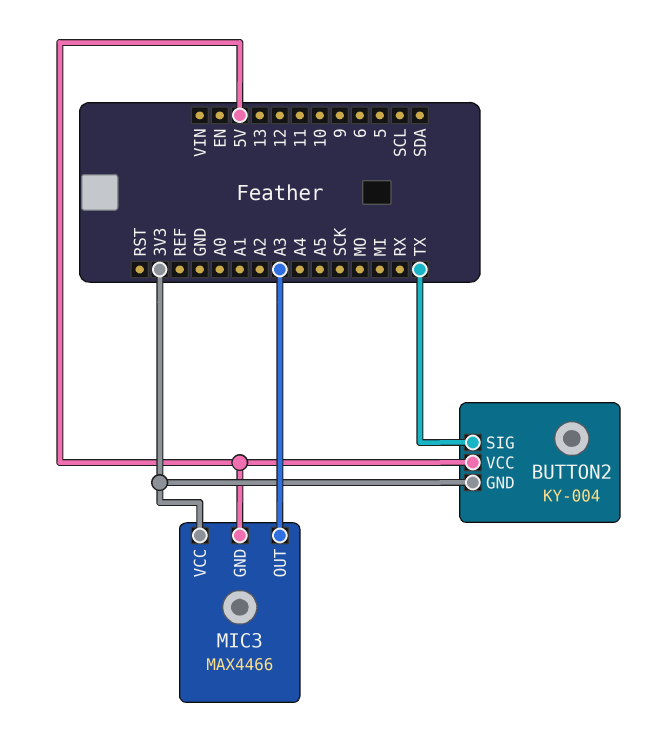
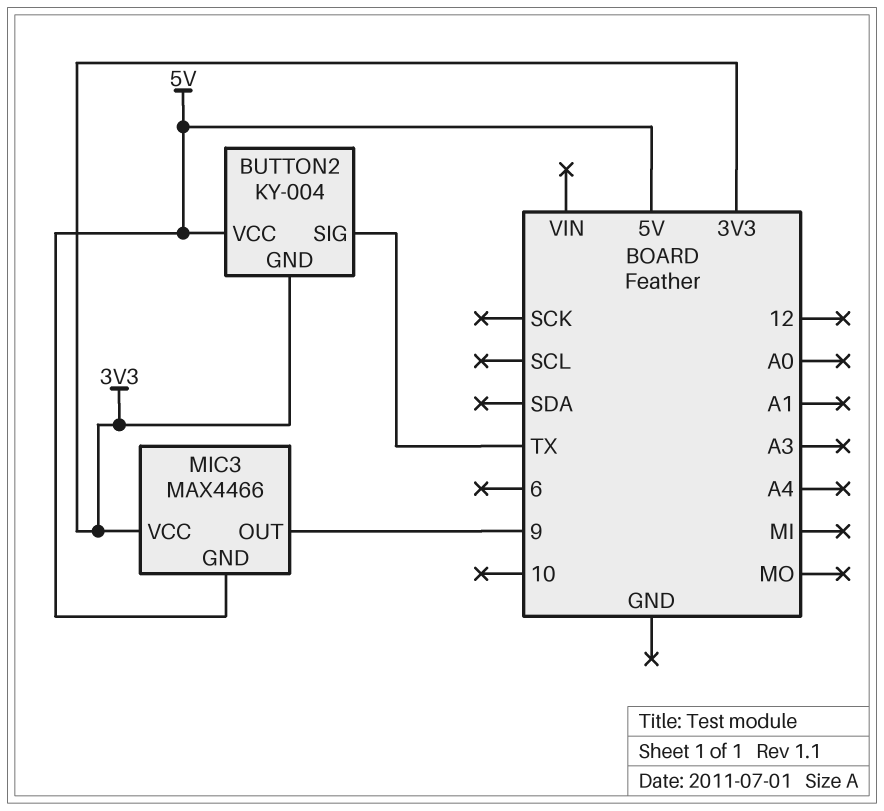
MIC3 pin OUT: A3 -> 9

